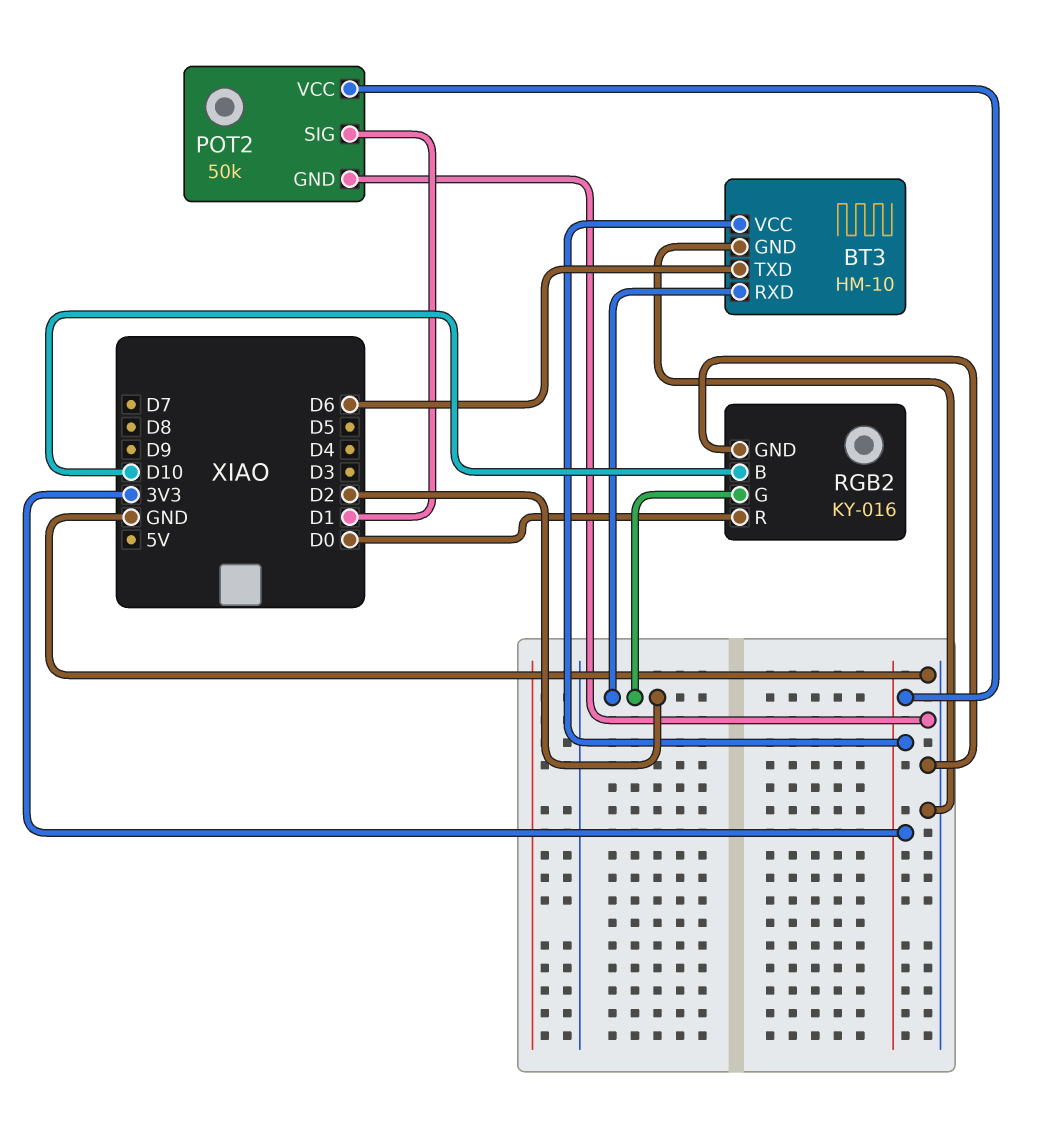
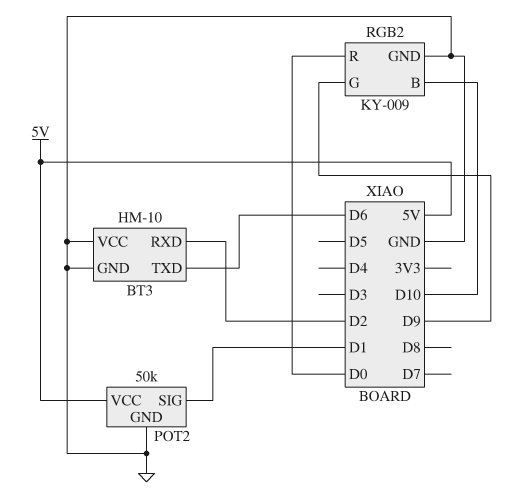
BT3 pin VCC: 3V3 -> GND
POT2 pin VCC: 3V3 -> 5V
RGB2: KY-016 -> KY-009
RGB2 pin G: D2 -> D9

